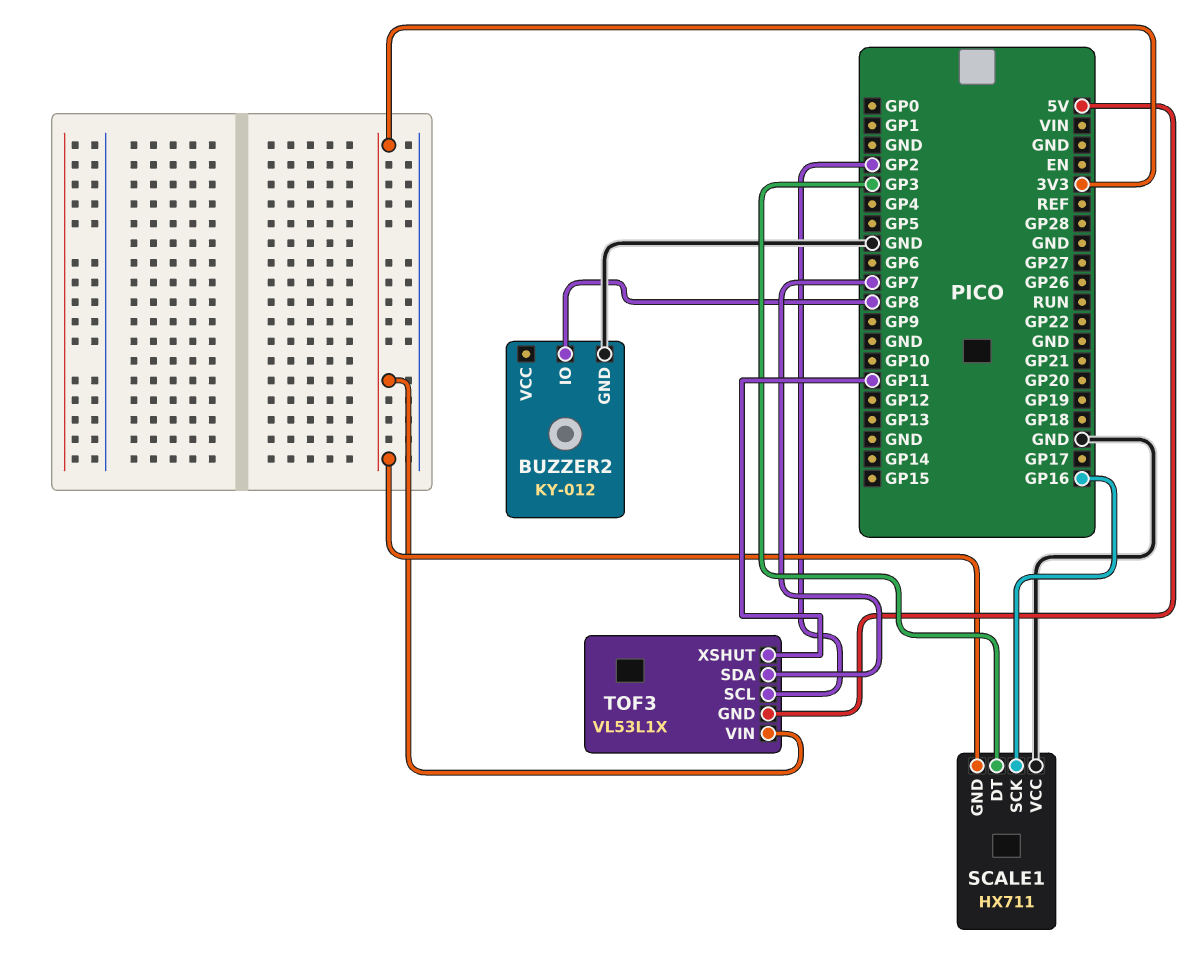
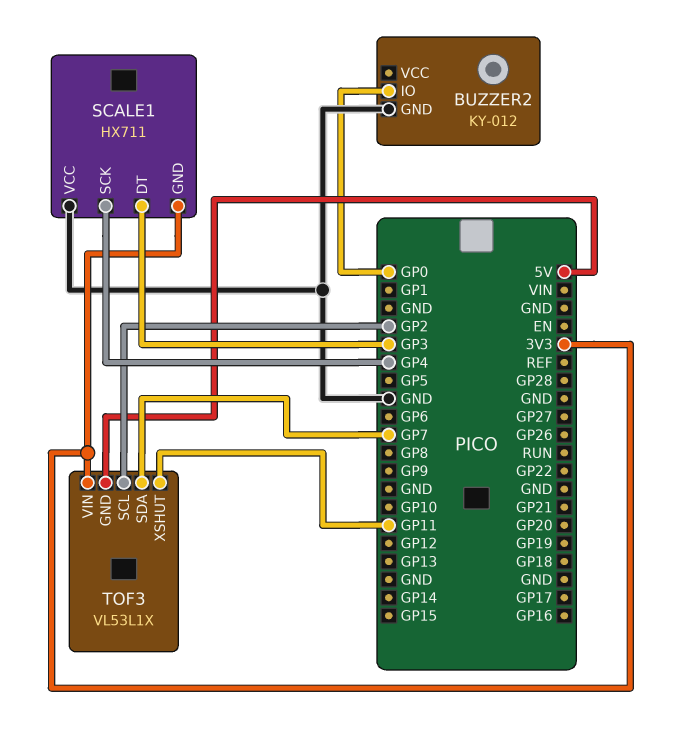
BUZZER2 pin IO: GP8 -> GP0
SCALE1 pin SCK: GP16 -> GP4

